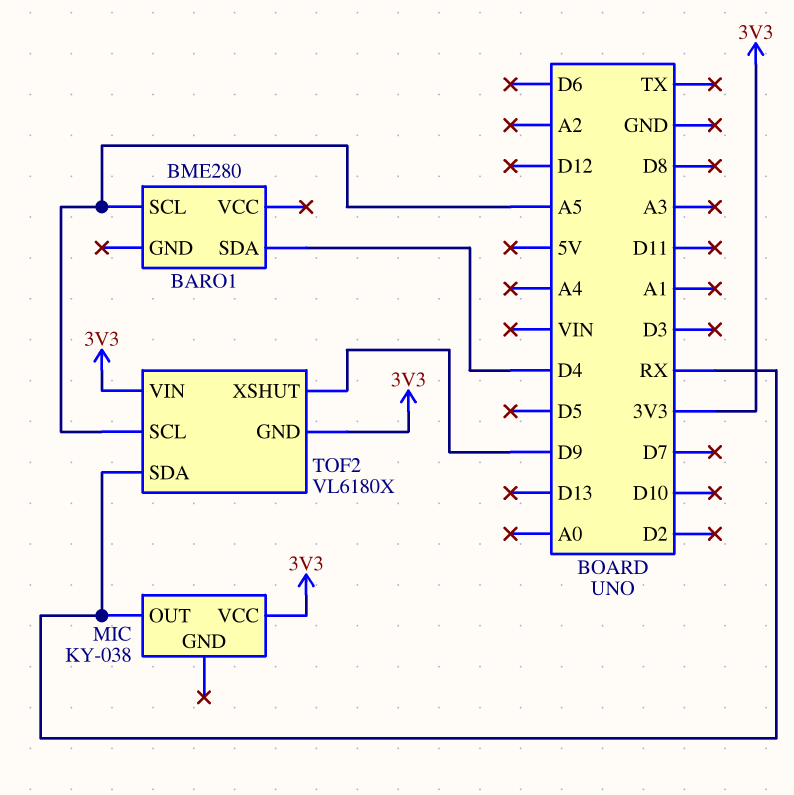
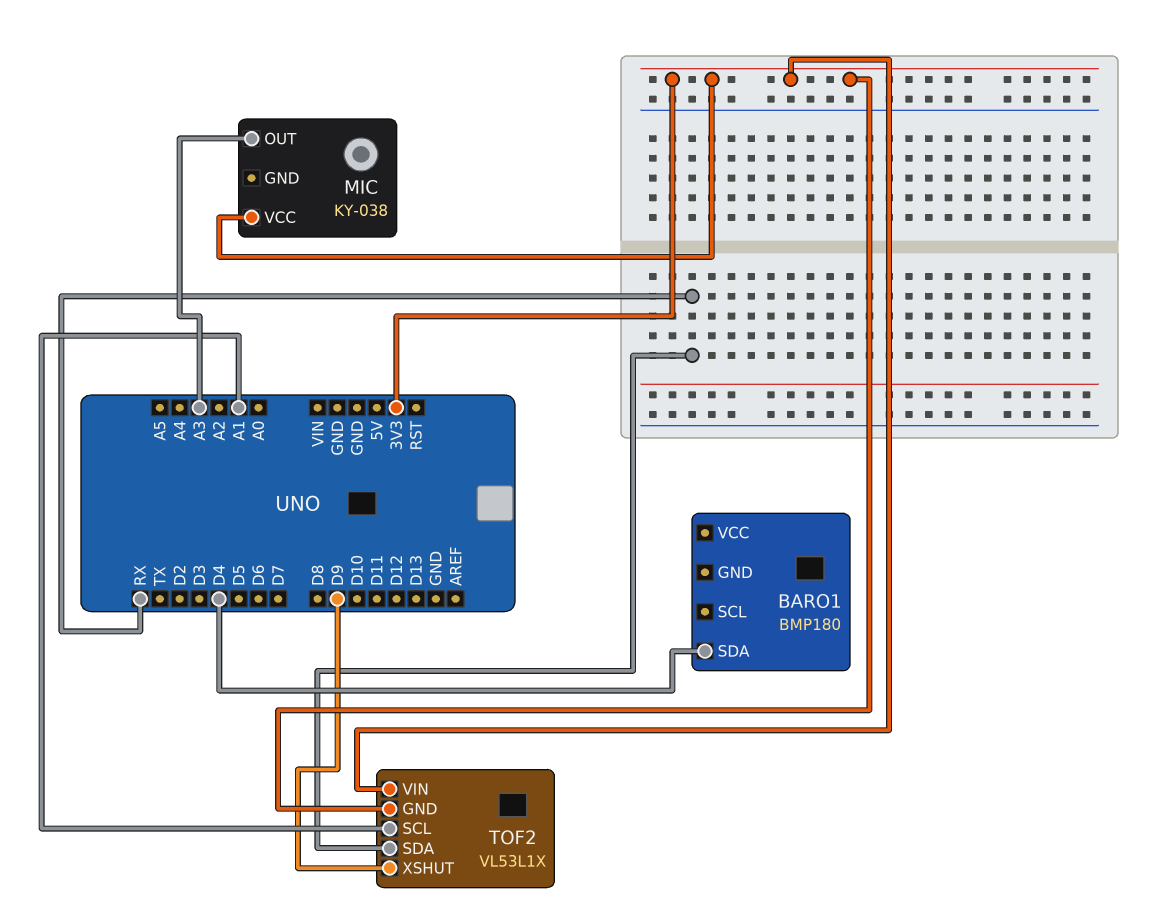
BARO1: BME280 -> BMP180
BARO1 pin SCL: A5 -> none
MIC pin OUT: RX -> A3
TOF2: VL6180X -> VL53L1X
TOF2 pin SCL: A5 -> A1

